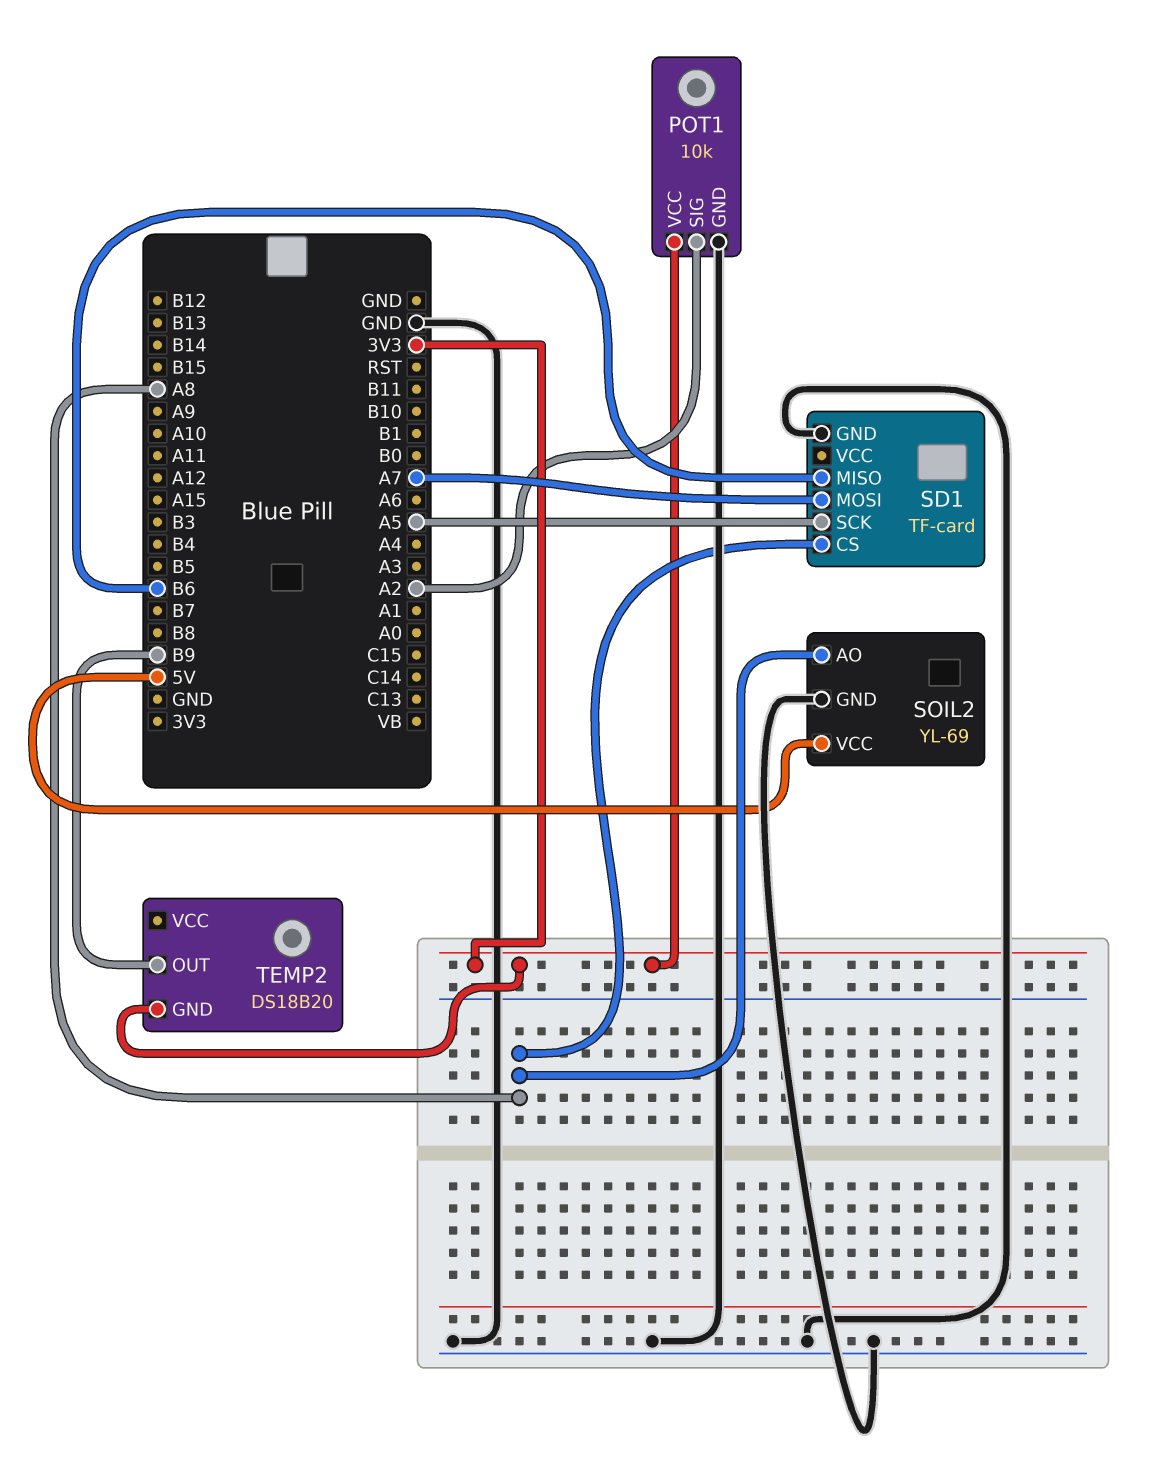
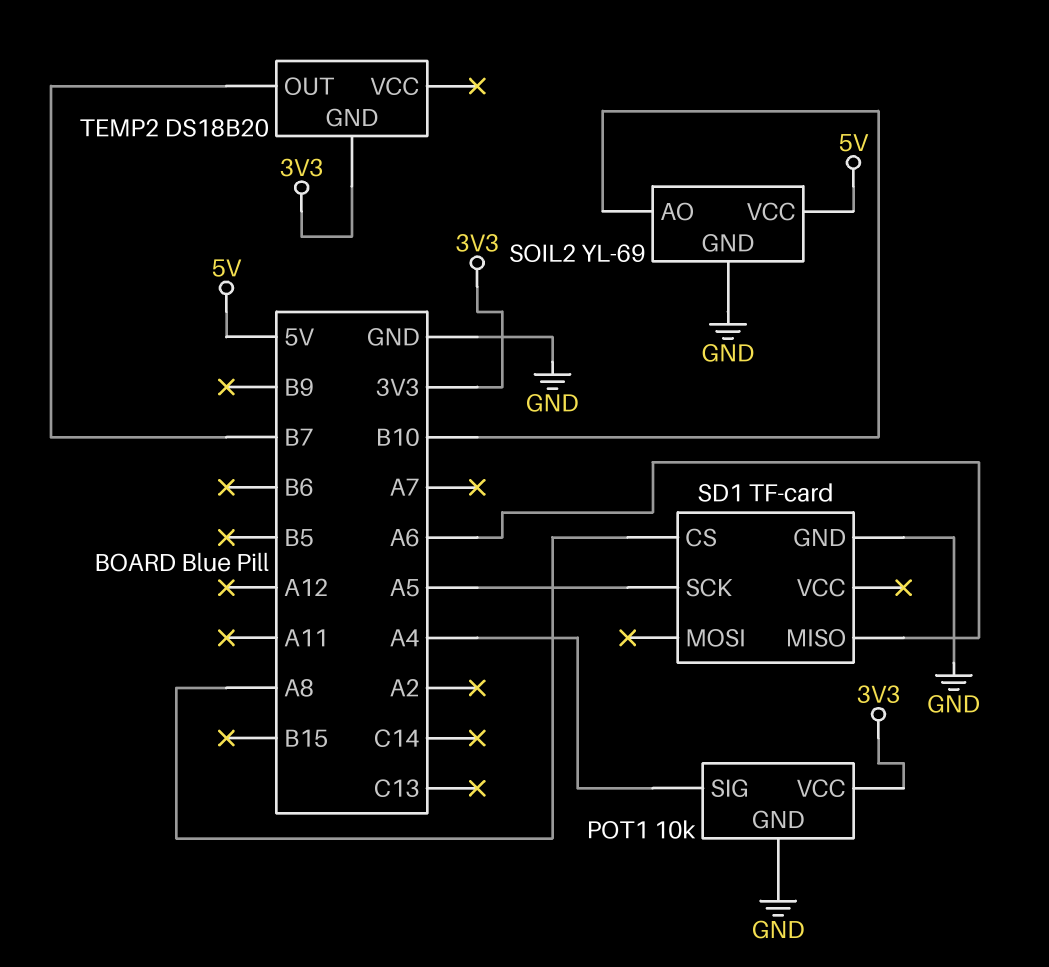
POT1 pin SIG: A2 -> A4
SD1 pin MISO: B6 -> A6
SD1 pin MOSI: A7 -> none
SOIL2 pin AO: A8 -> B10
TEMP2 pin OUT: B9 -> B7

